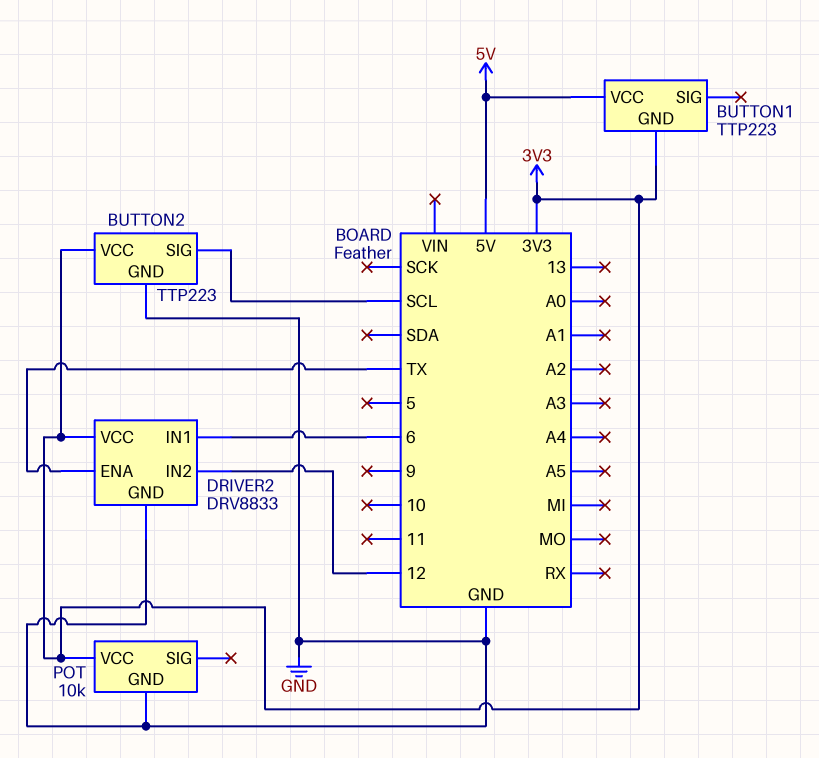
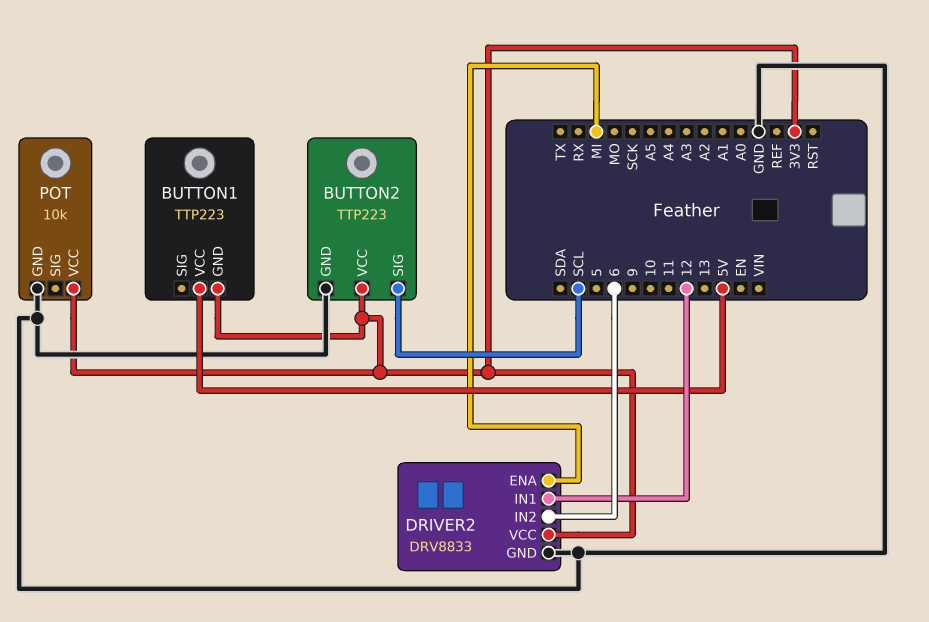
DRIVER2 pin ENA: TX -> MI
DRIVER2 pin IN1: 6 -> 12
DRIVER2 pin IN2: 12 -> 6

